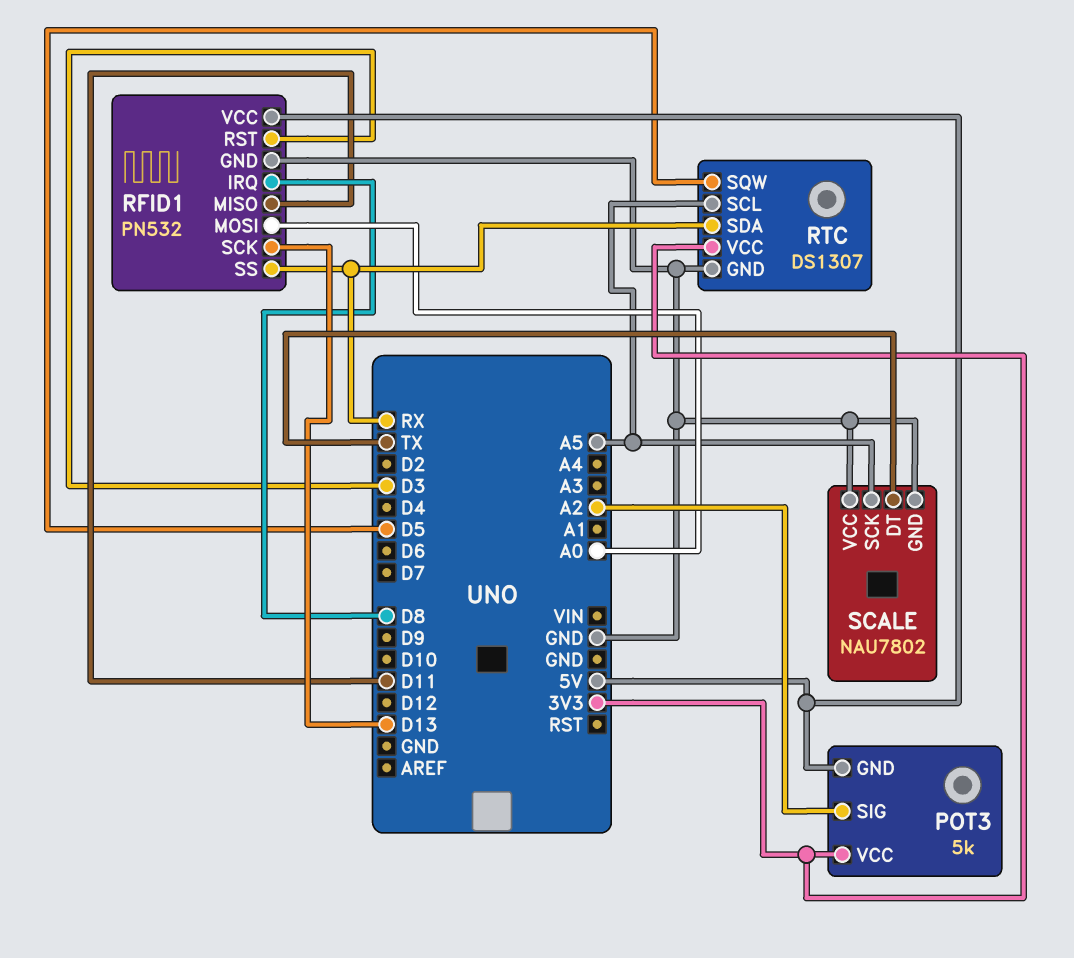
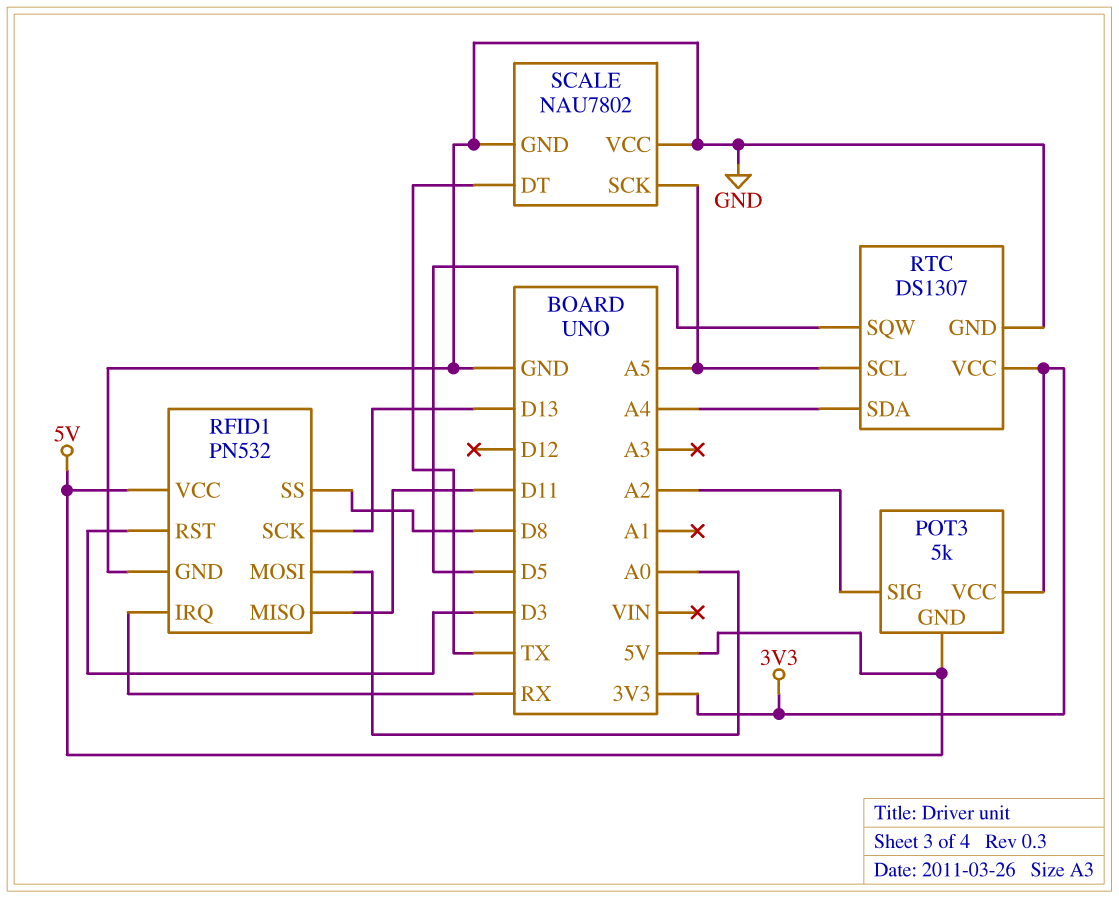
RFID1 pin IRQ: D8 -> RX
RFID1 pin SS: RX -> D8
RTC pin SDA: RX -> A4

